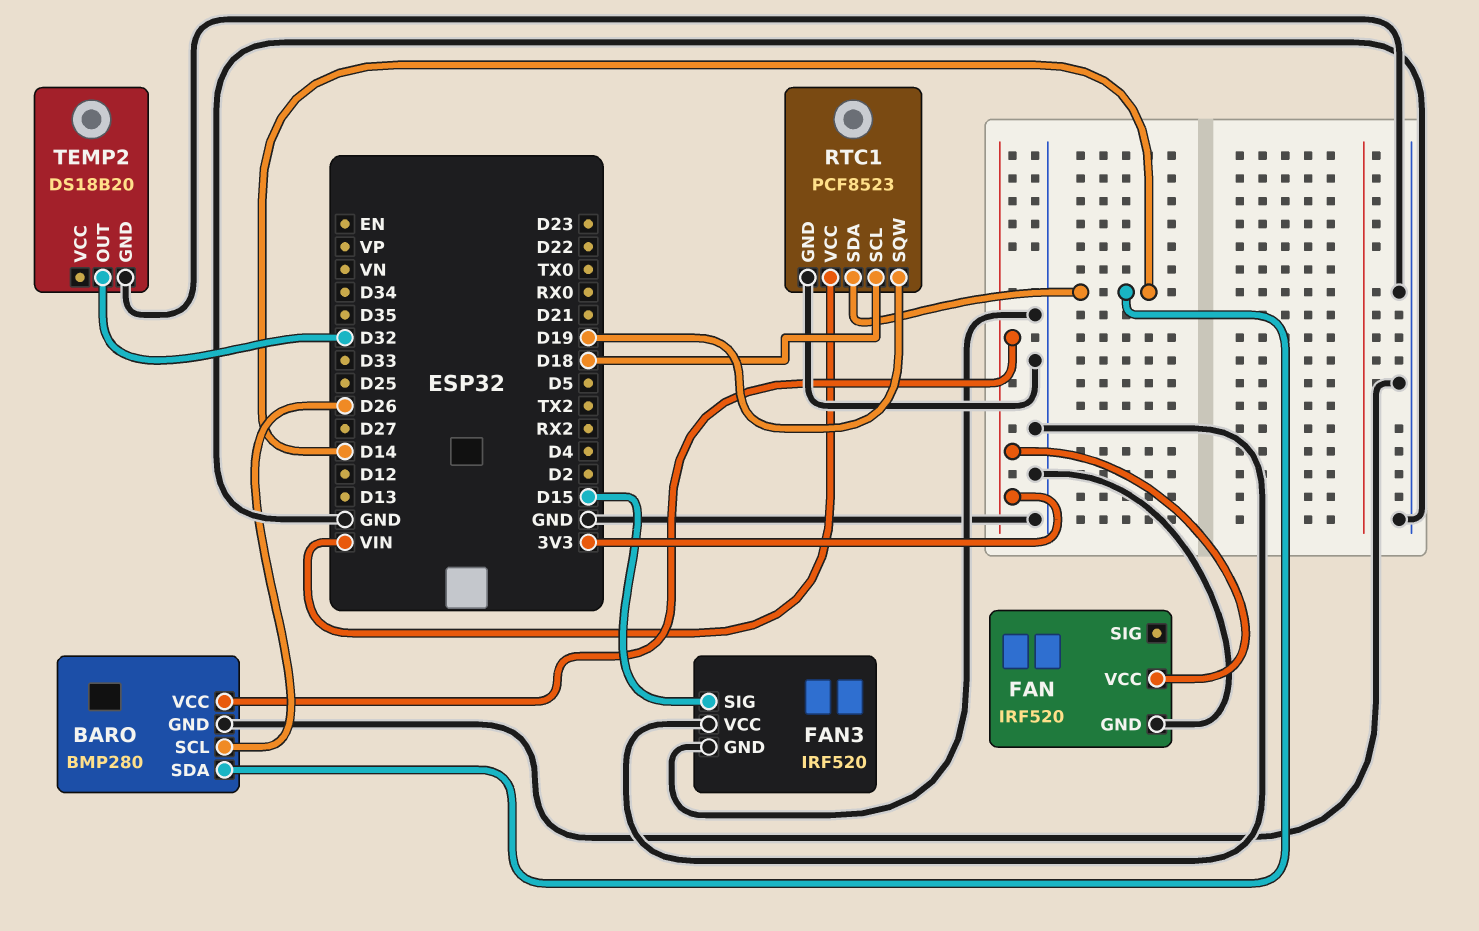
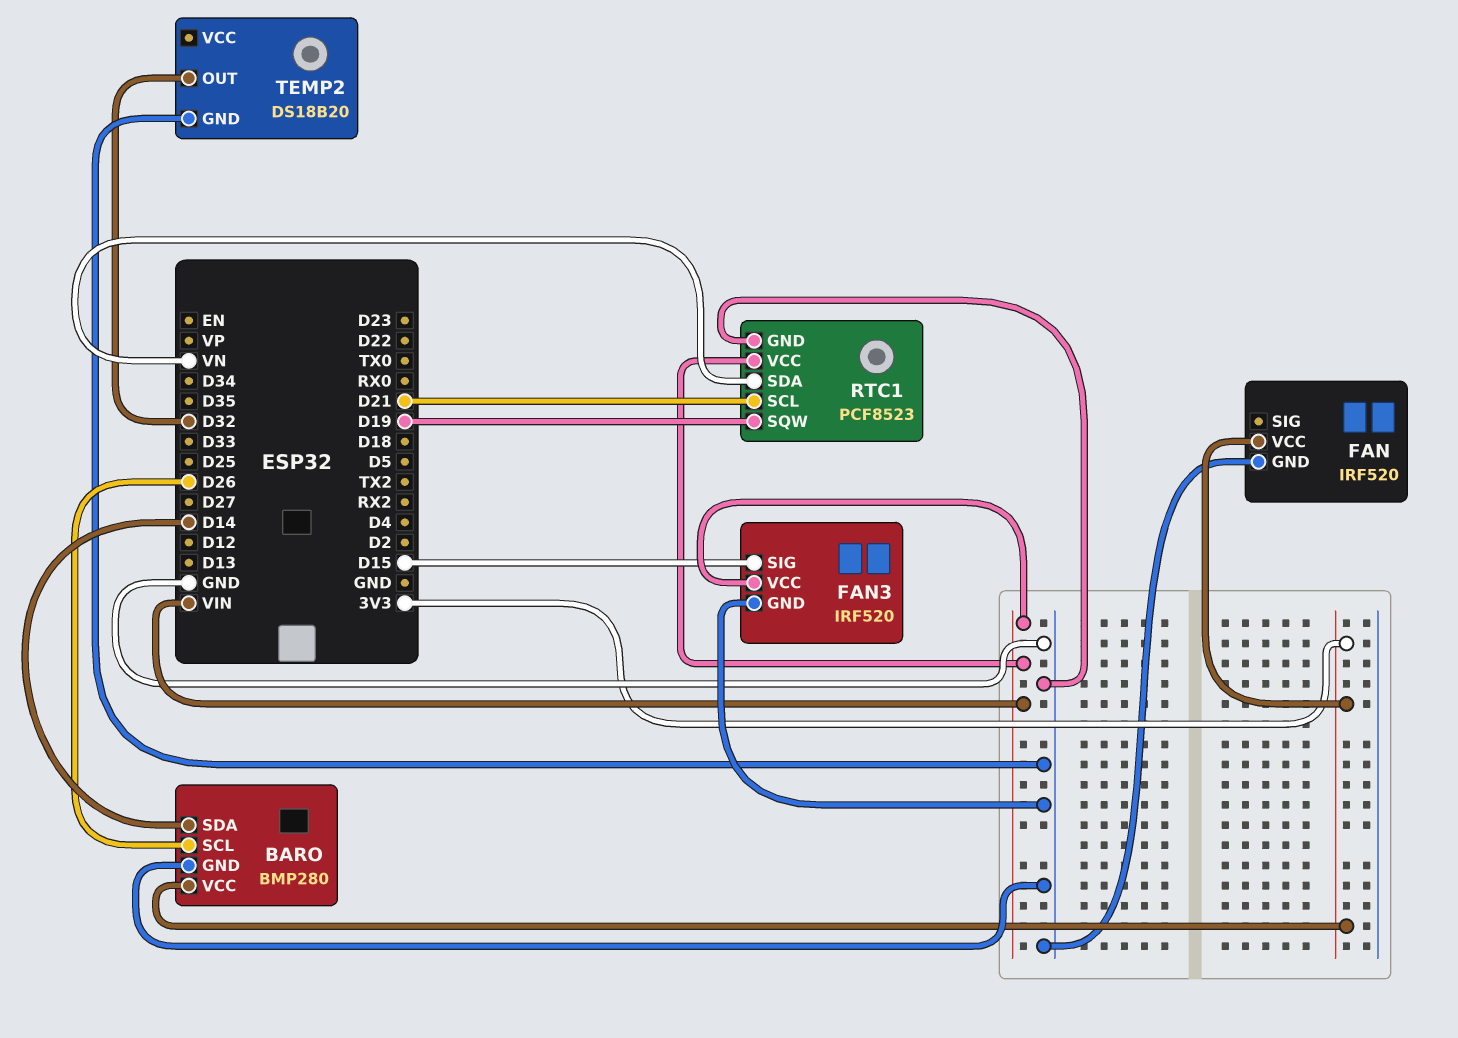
FAN3 pin VCC: GND -> VIN
RTC1 pin SCL: D18 -> D21
RTC1 pin SDA: D14 -> VN

